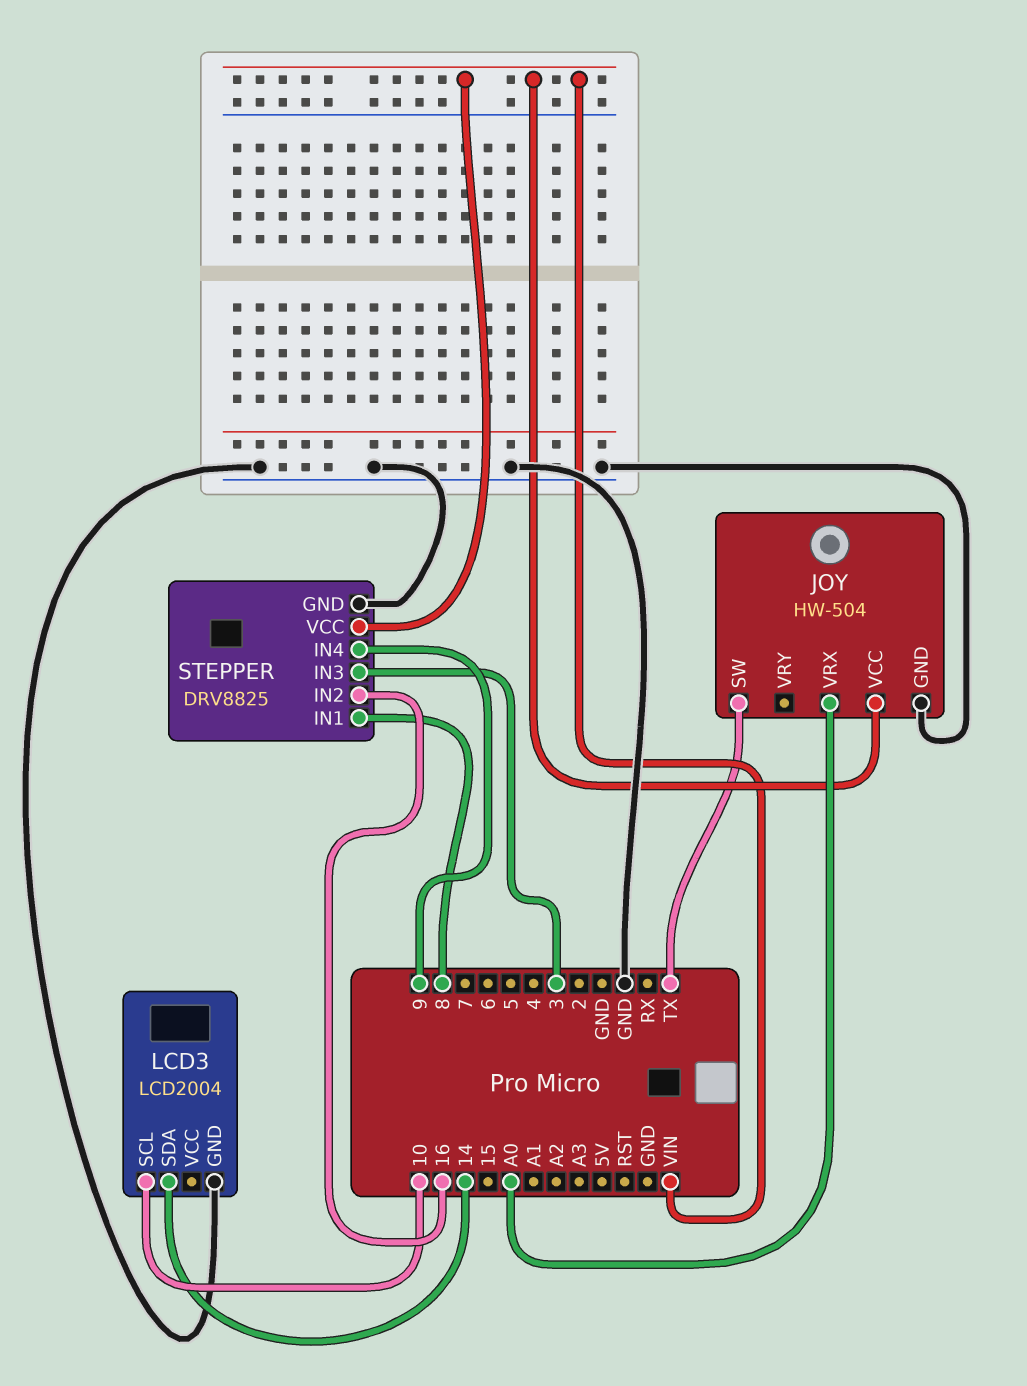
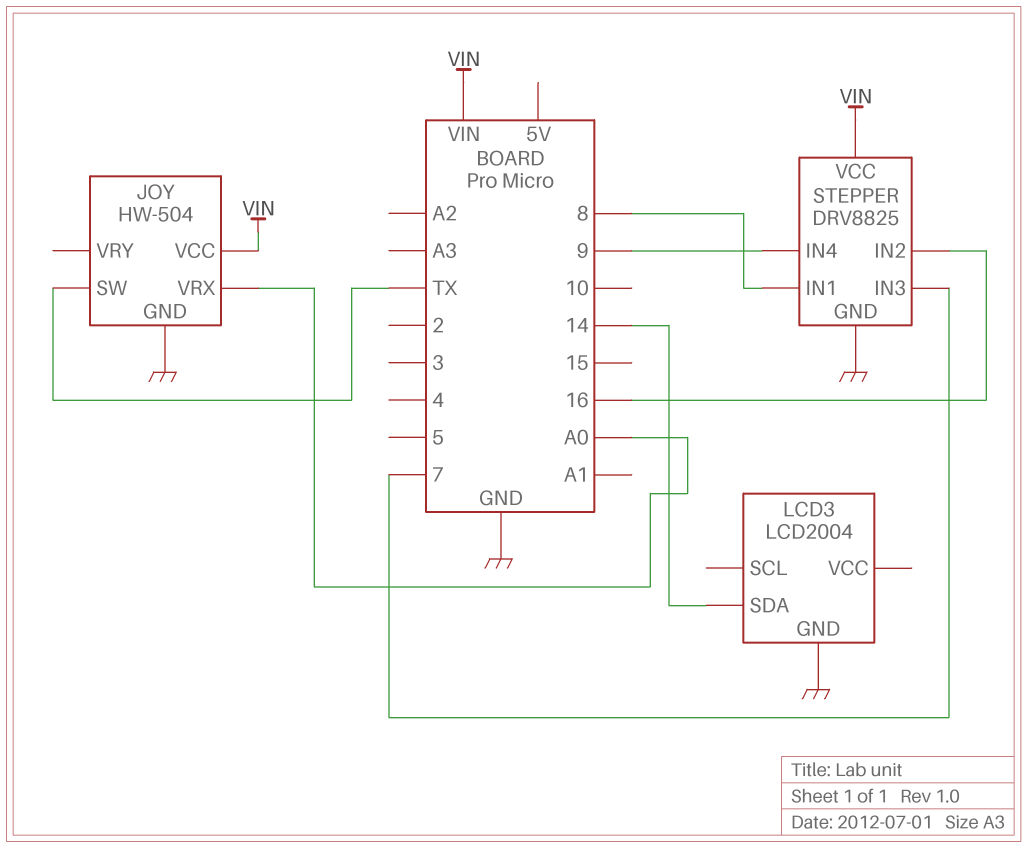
LCD3 pin SCL: 10 -> none
STEPPER pin IN3: 3 -> 7

